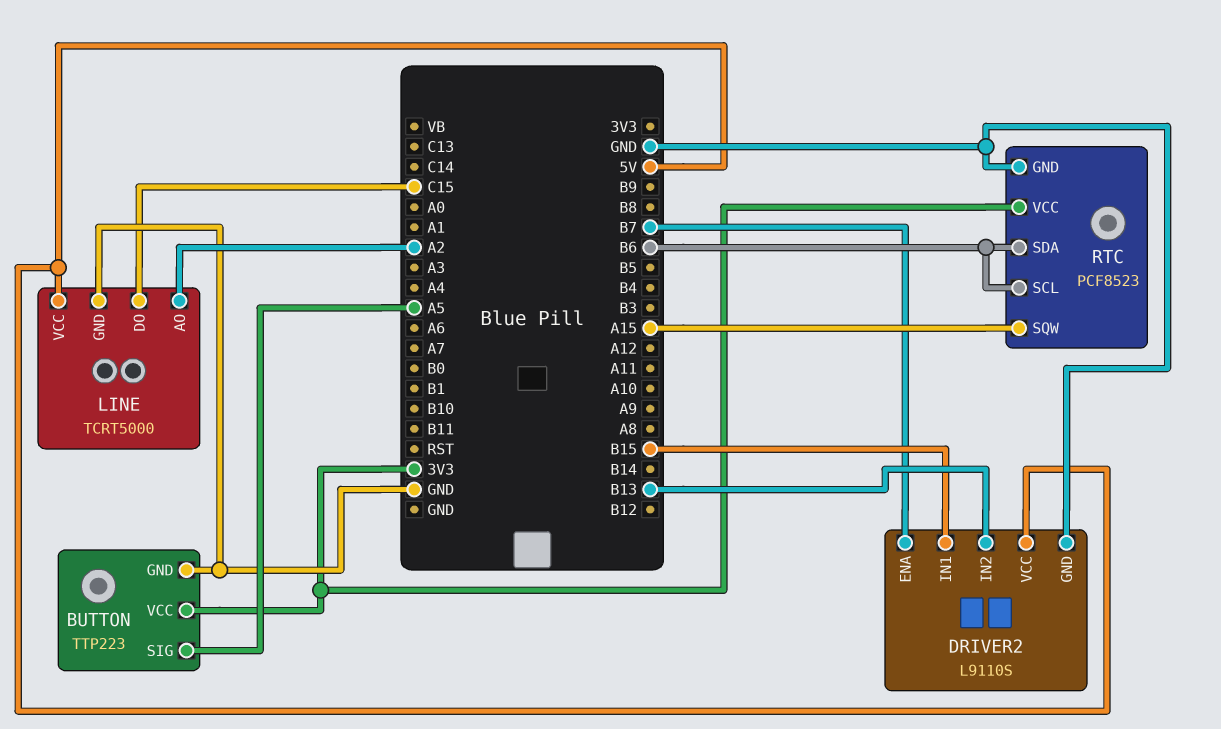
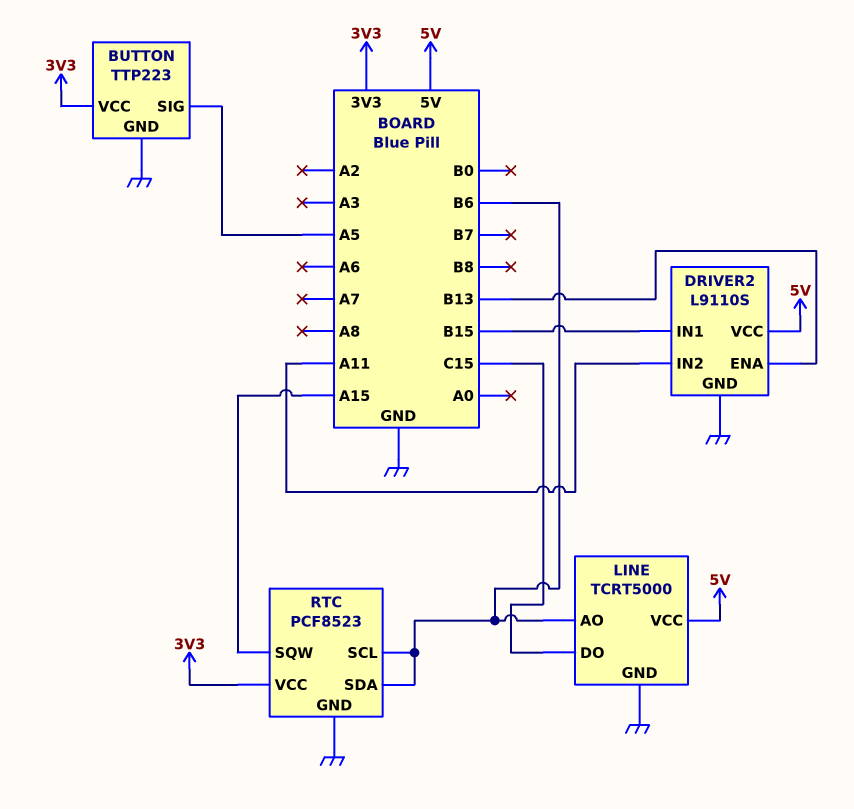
DRIVER2 pin ENA: B7 -> B13
DRIVER2 pin IN2: B13 -> A11
LINE pin AO: A2 -> B6

